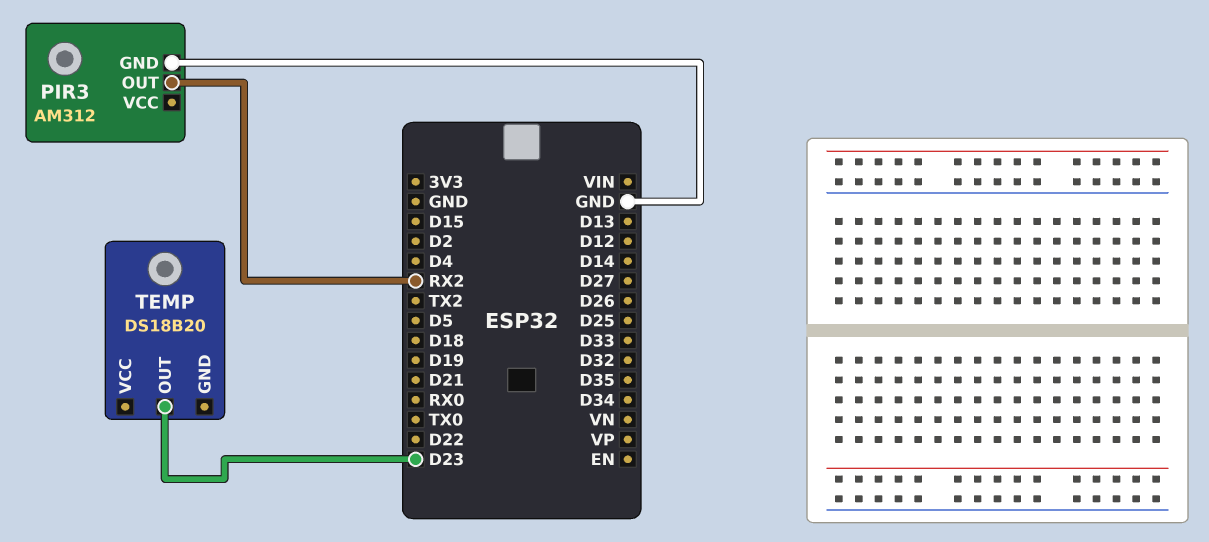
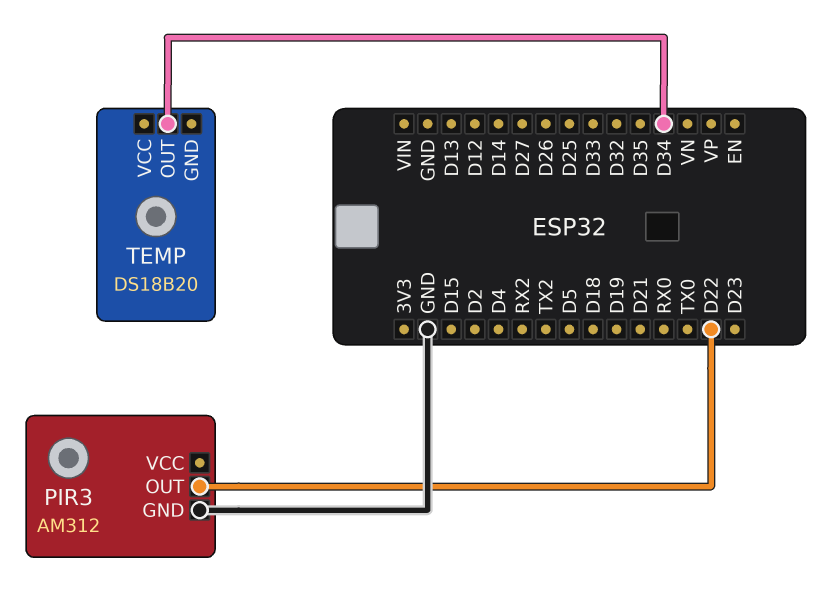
PIR3 pin OUT: RX2 -> D22
TEMP pin OUT: D23 -> D34

